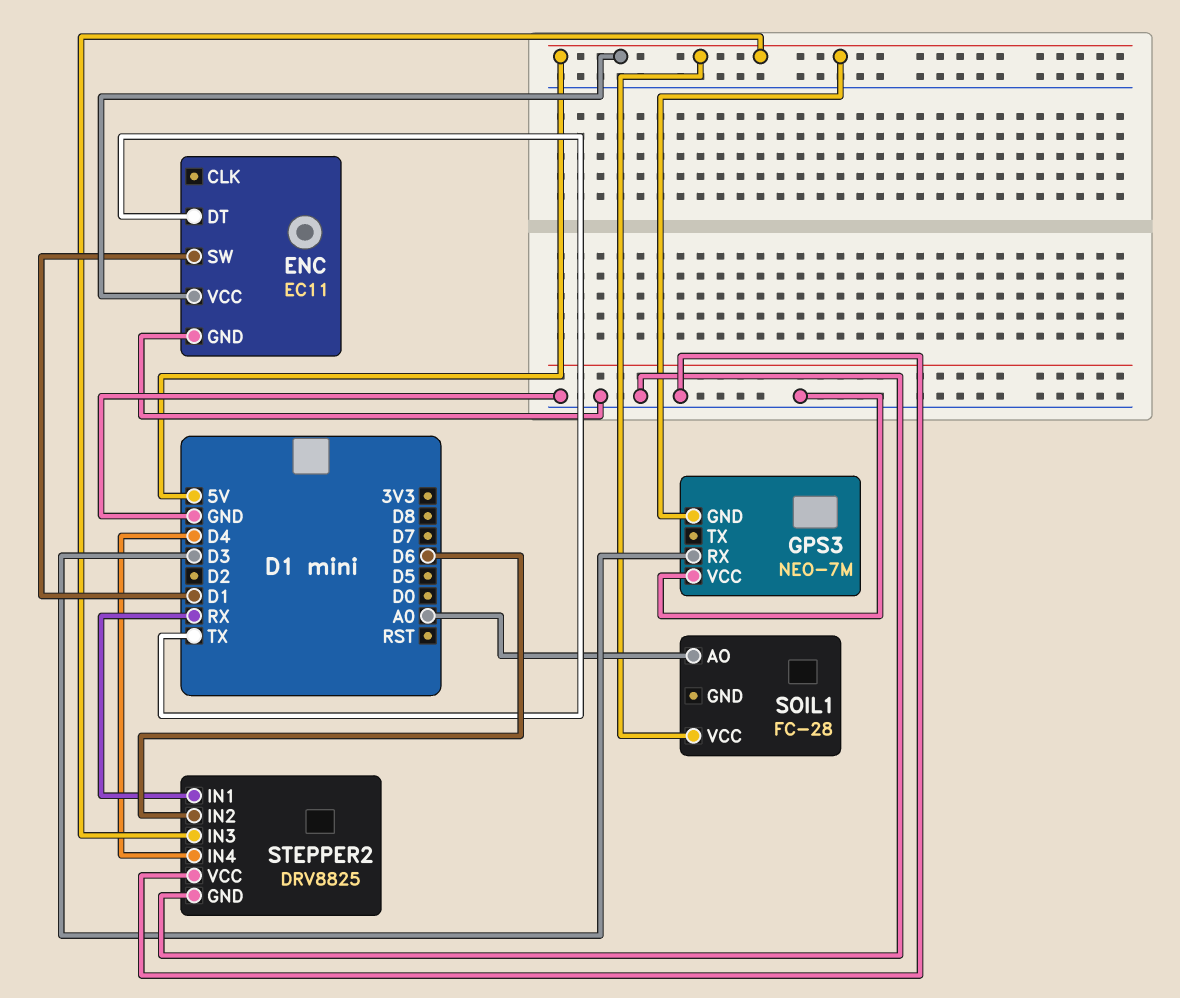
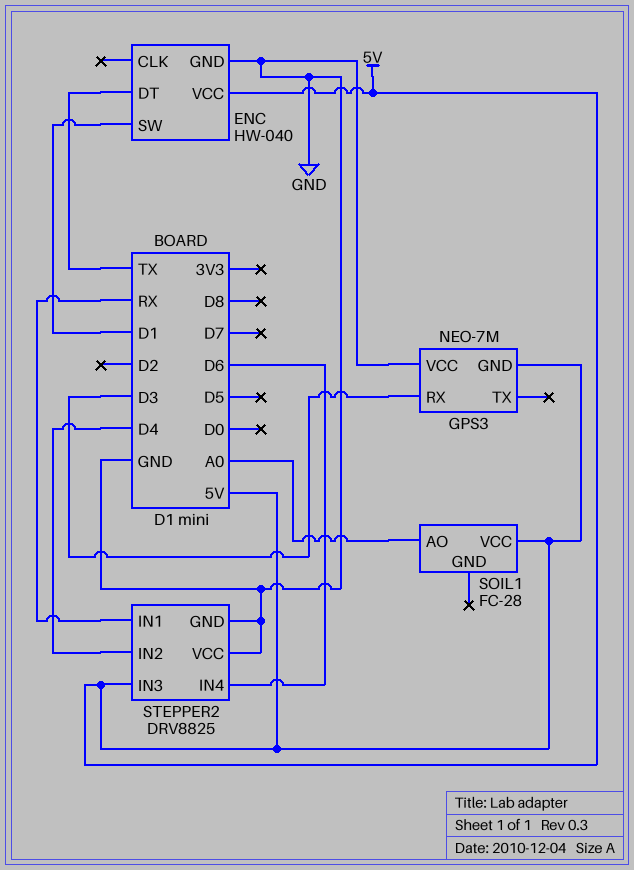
ENC: EC11 -> HW-040
STEPPER2 pin IN2: D6 -> D4
STEPPER2 pin IN4: D4 -> D6

